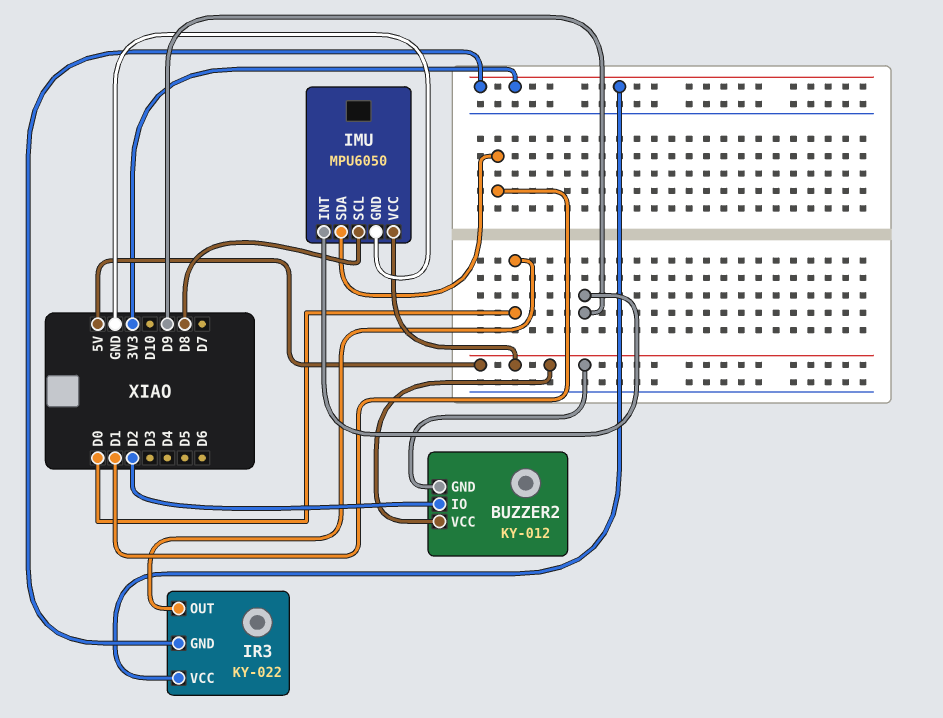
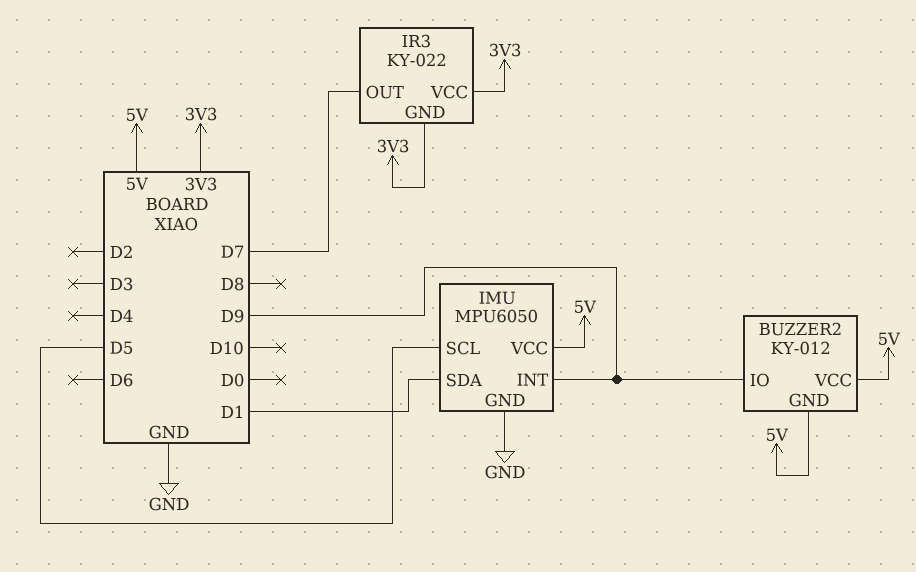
BUZZER2 pin IO: D2 -> D9
IMU pin SCL: D8 -> D5
IR3 pin OUT: D0 -> D7

